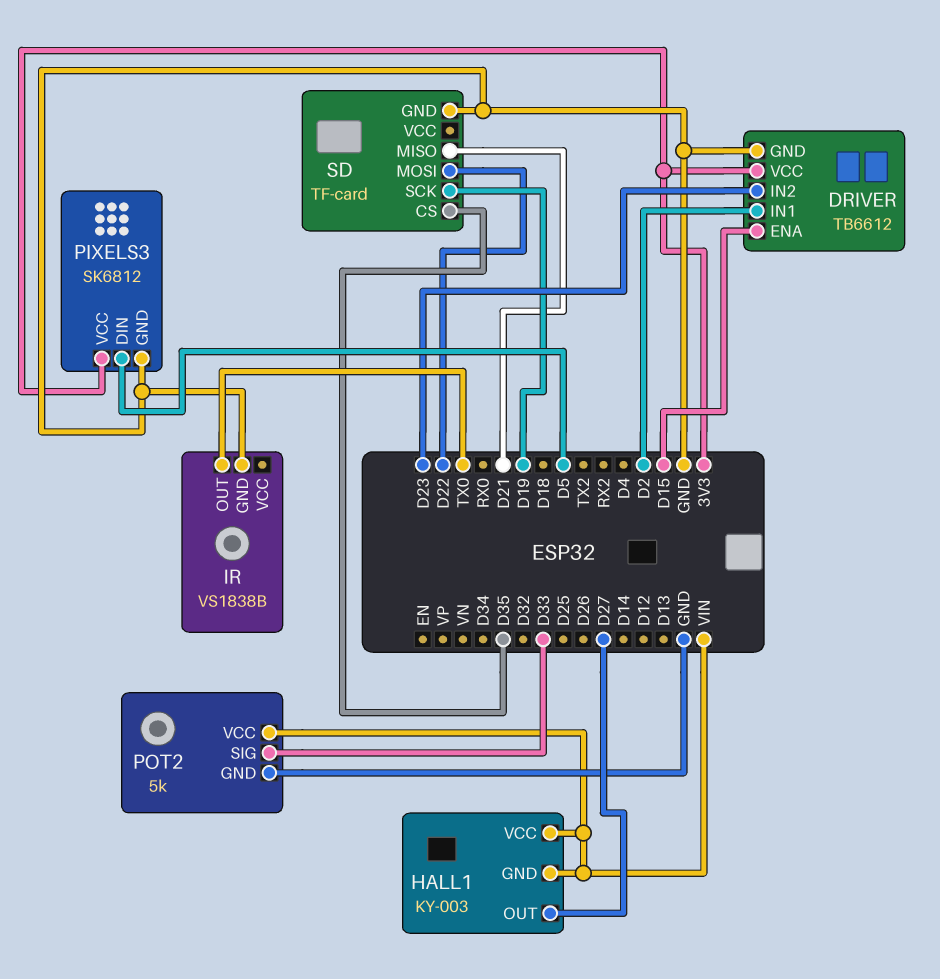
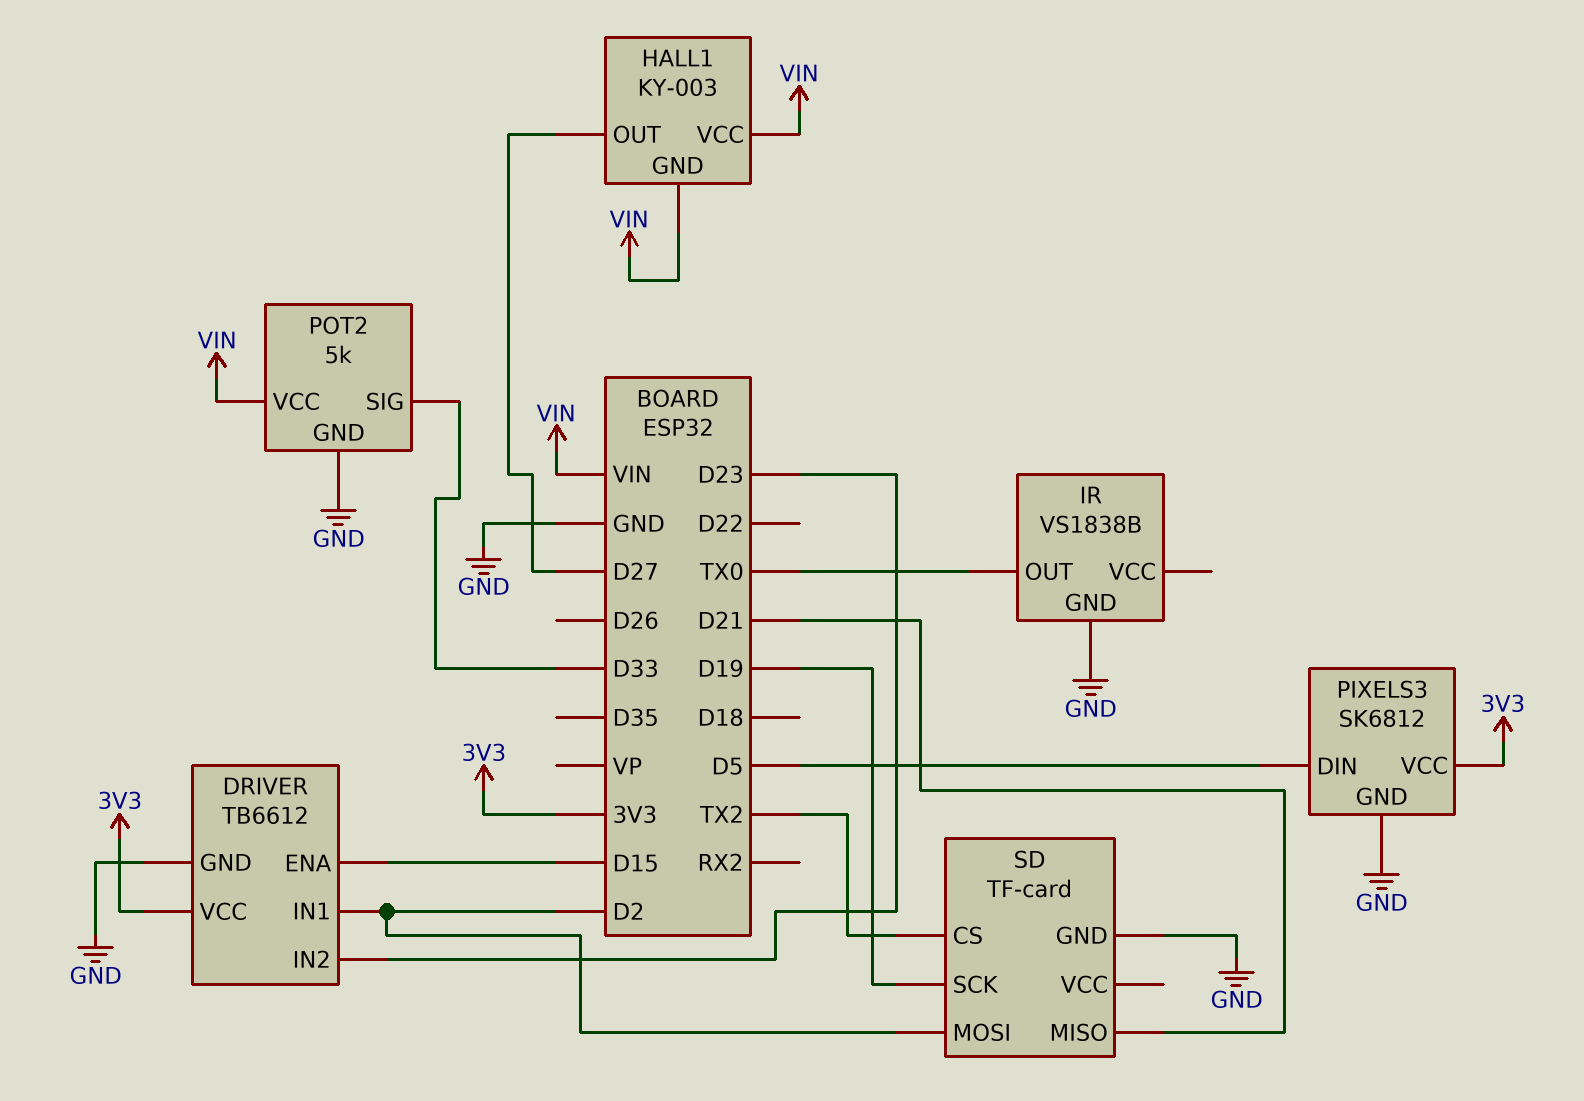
SD pin CS: D35 -> TX2
SD pin MOSI: D22 -> D2

